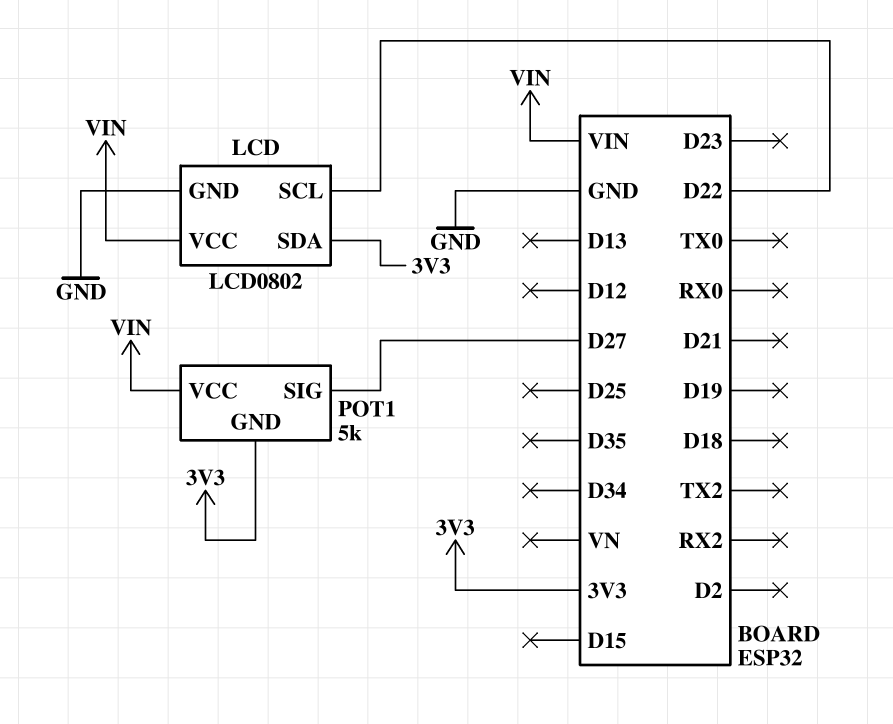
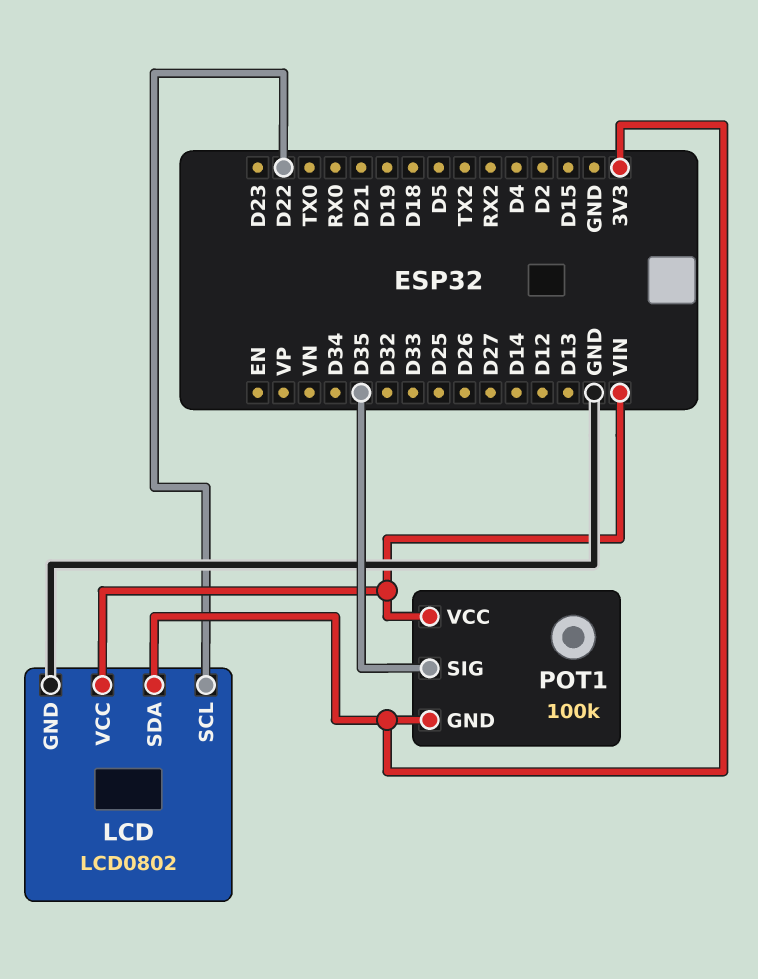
POT1: 5k -> 100k
POT1 pin SIG: D27 -> D35

